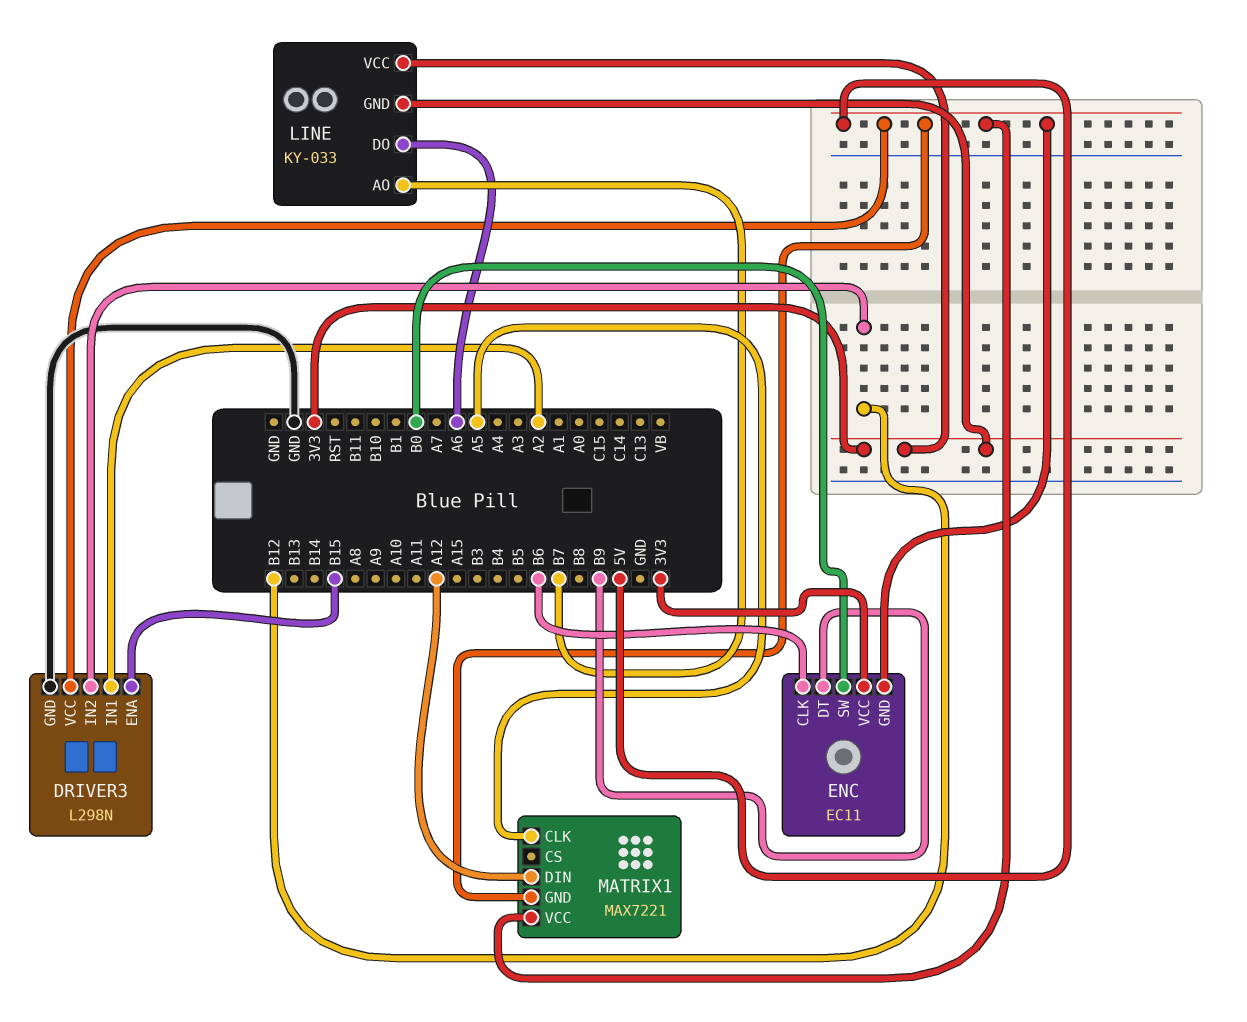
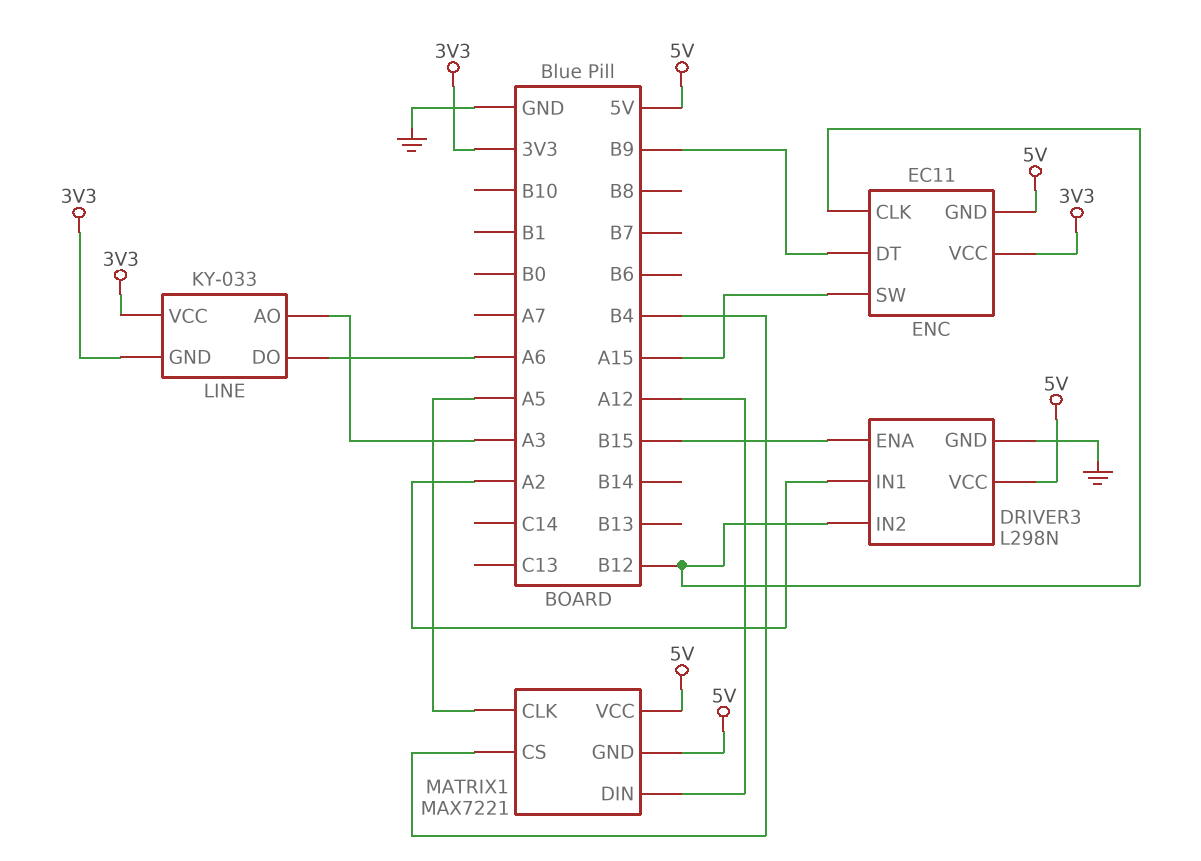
ENC pin CLK: B6 -> B12
ENC pin SW: B0 -> A15
LINE pin AO: B7 -> A3
MATRIX1 pin CS: none -> B4

